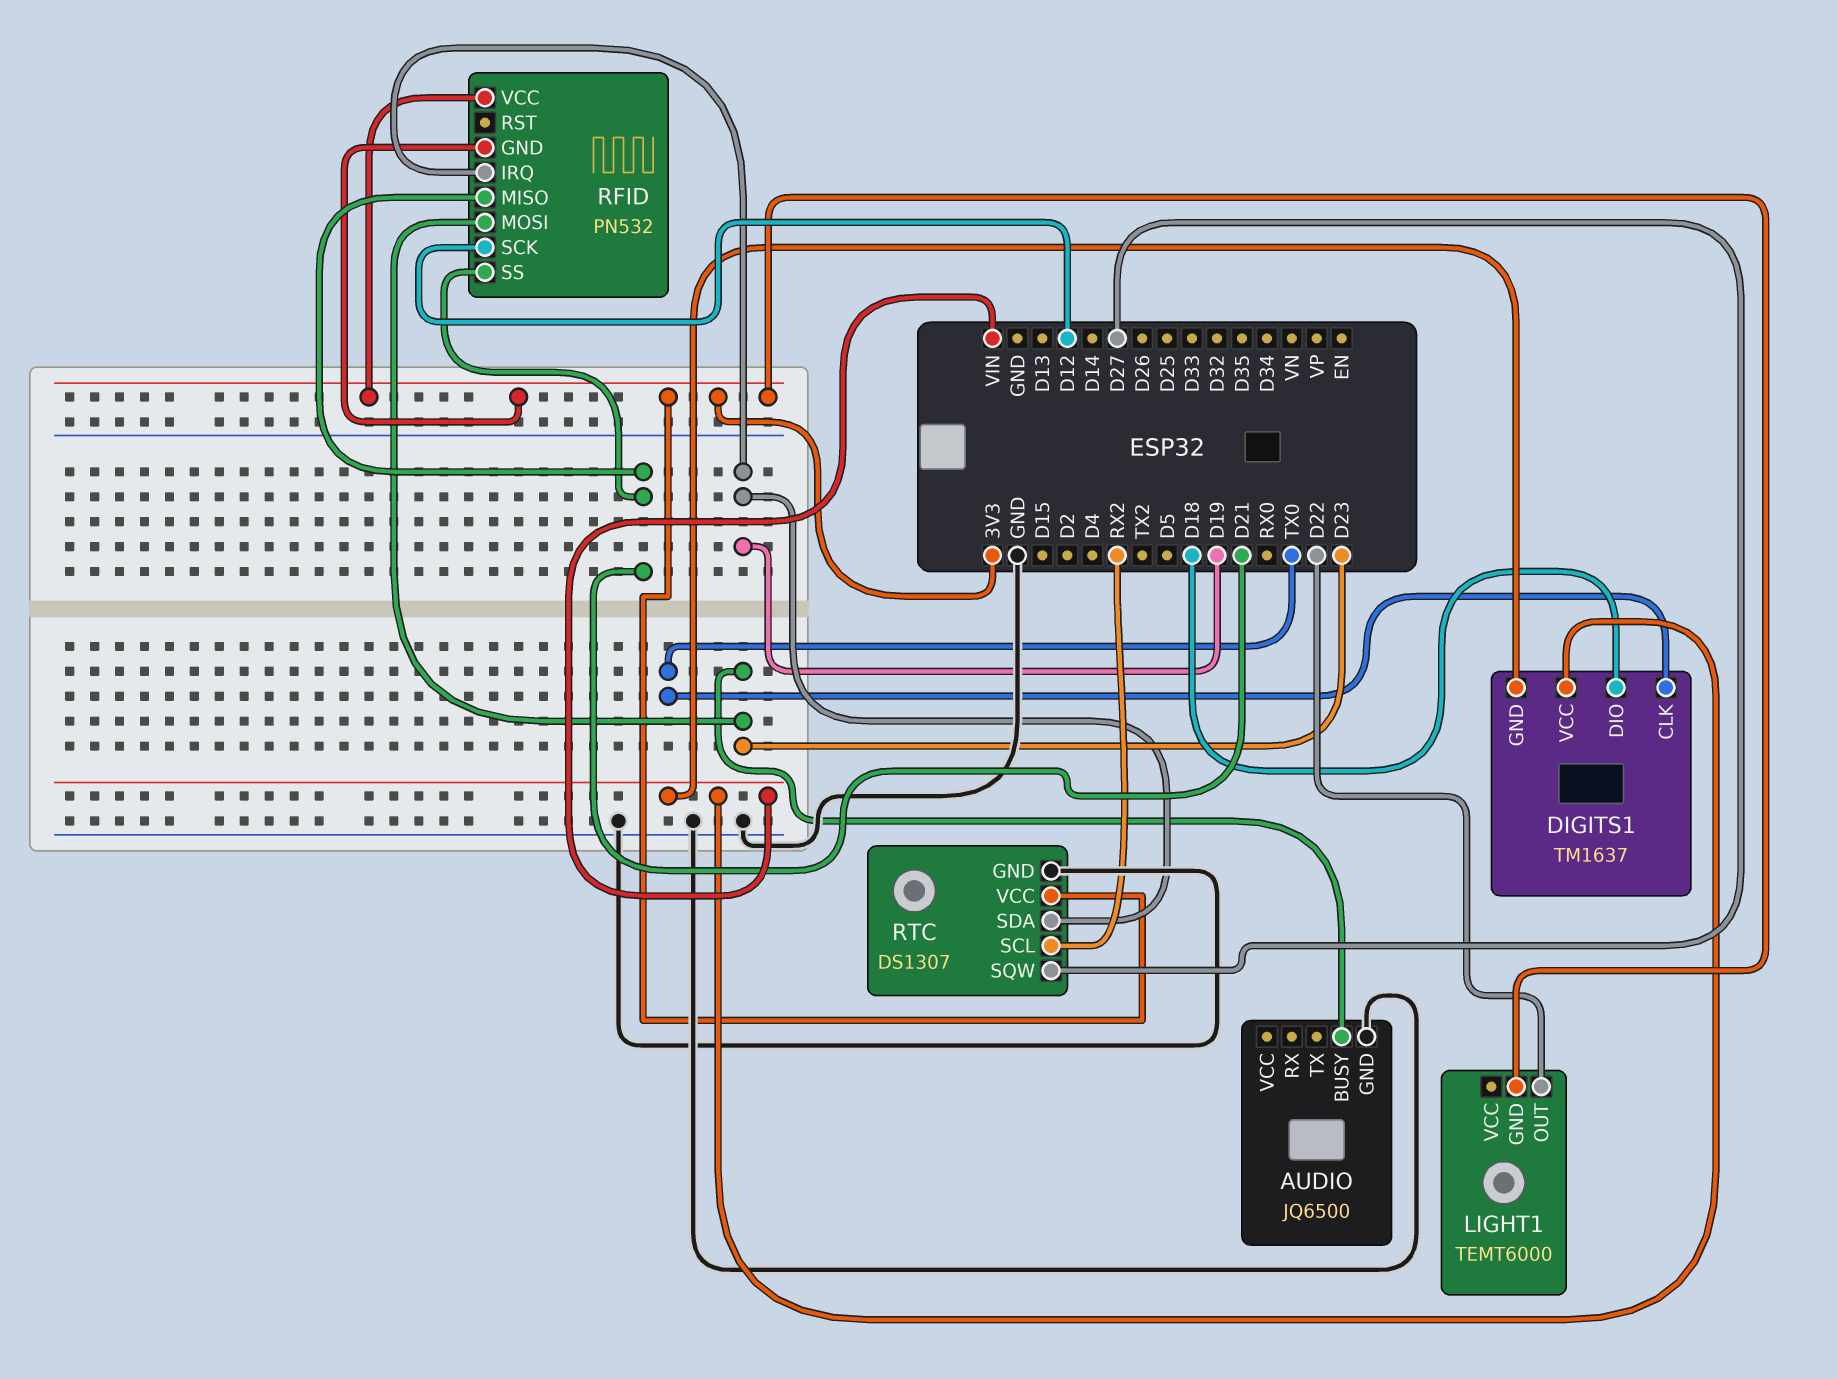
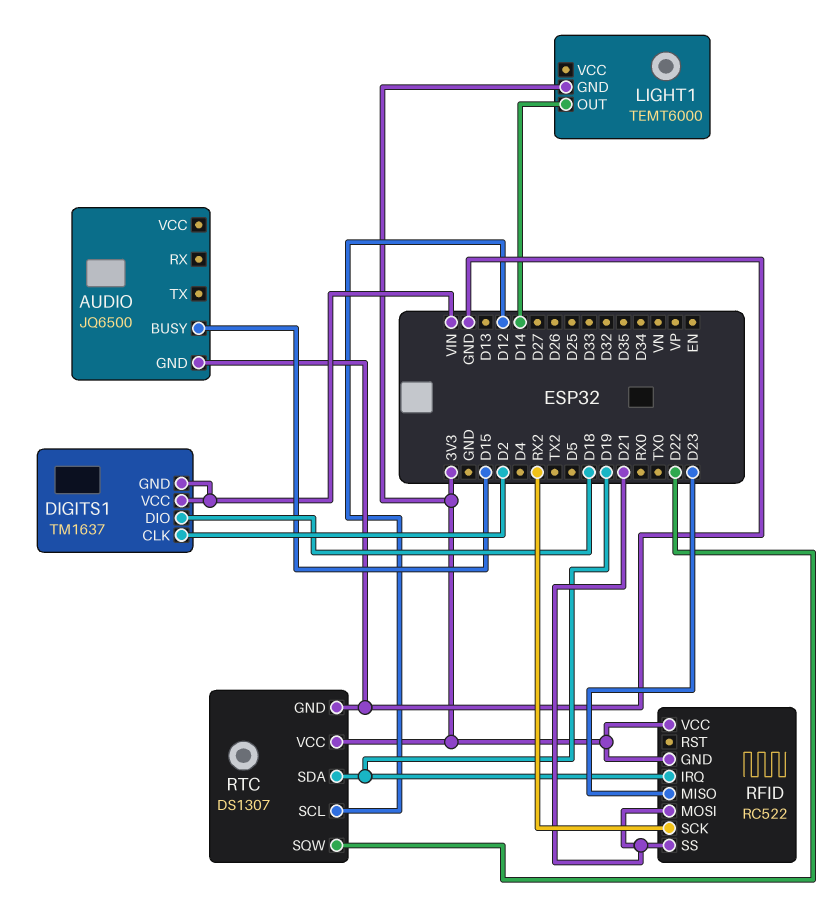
AUDIO pin BUSY: D23 -> D15
DIGITS1 pin CLK: TX0 -> D2
LIGHT1 pin OUT: D22 -> D14
RFID: PN532 -> RC522
RFID pin MISO: D21 -> D23
RFID pin MOSI: D23 -> D21
RFID pin SCK: D12 -> RX2
RTC pin SCL: RX2 -> D12
RTC pin SQW: D27 -> D22

